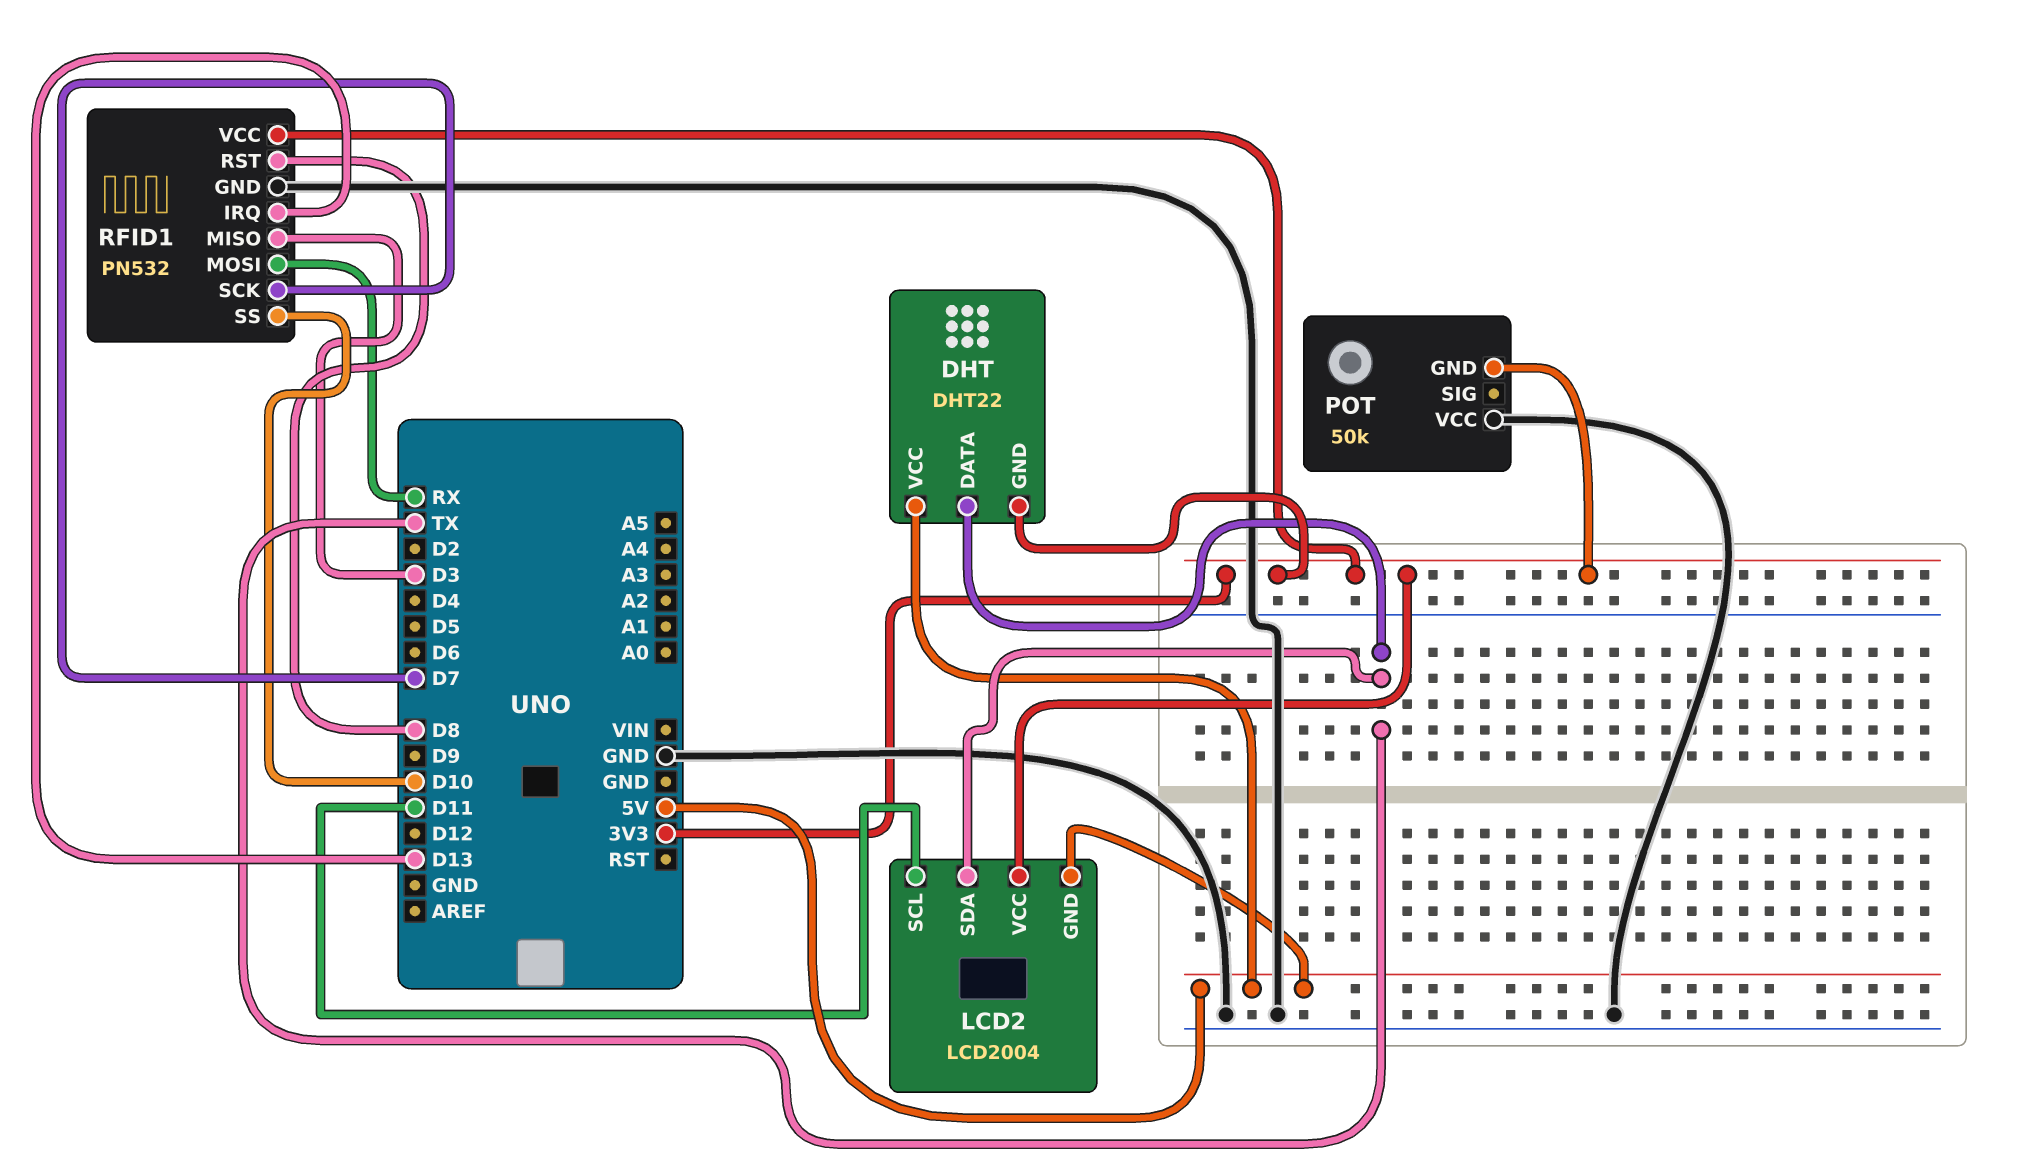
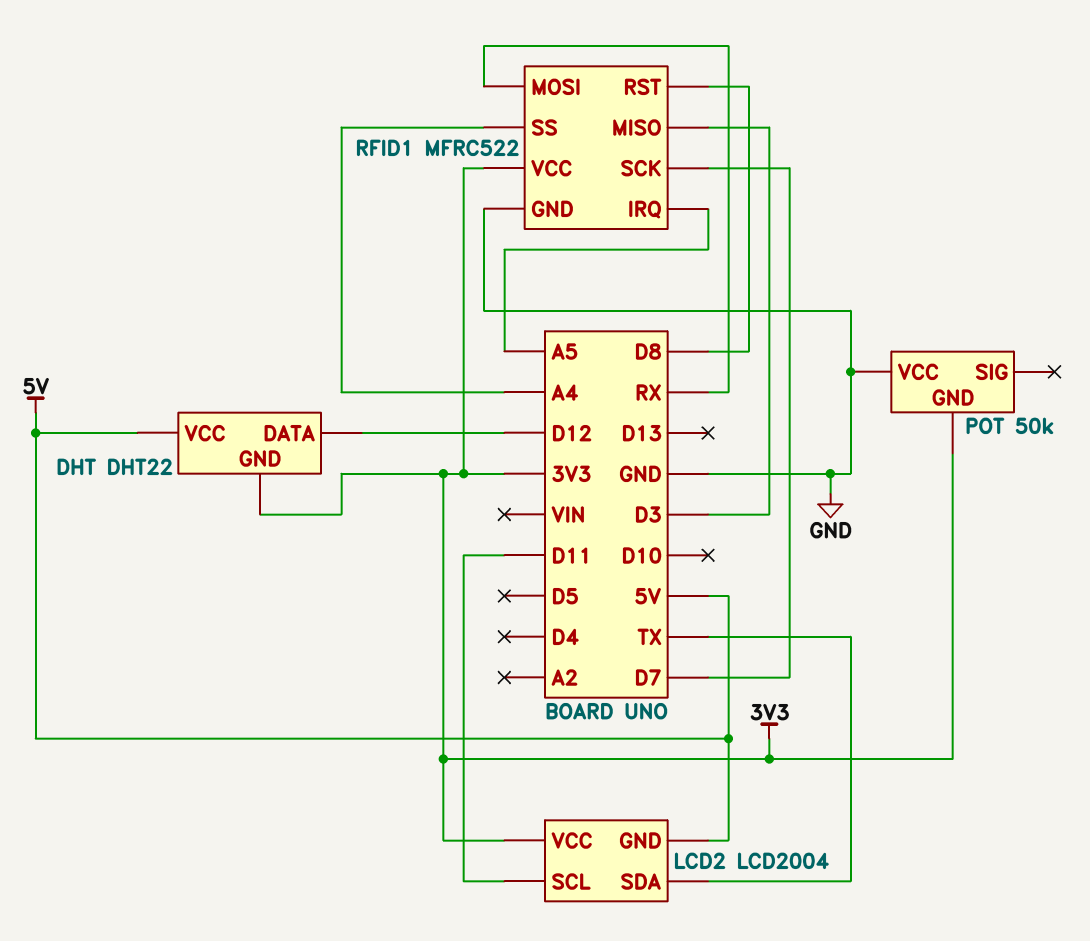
DHT pin DATA: TX -> D12
RFID1: PN532 -> MFRC522
RFID1 pin IRQ: D13 -> A5
RFID1 pin SS: D10 -> A4

